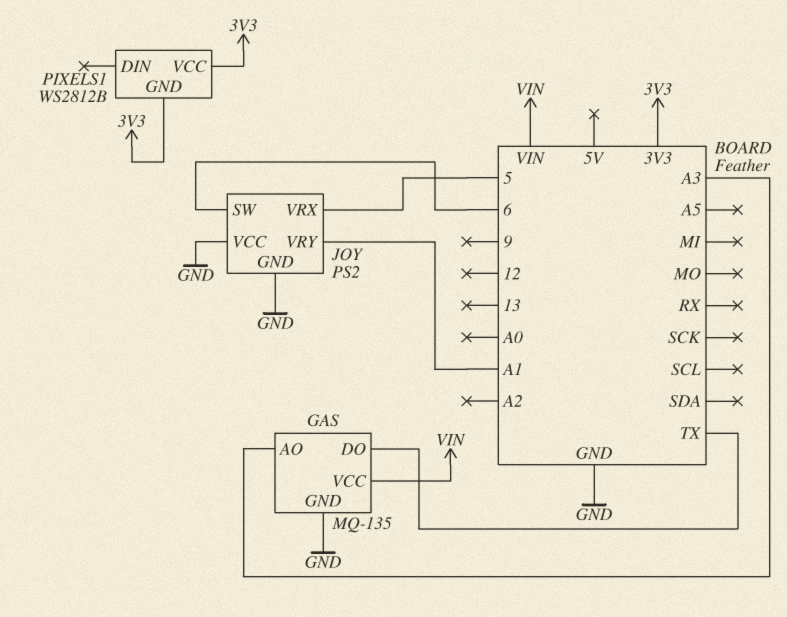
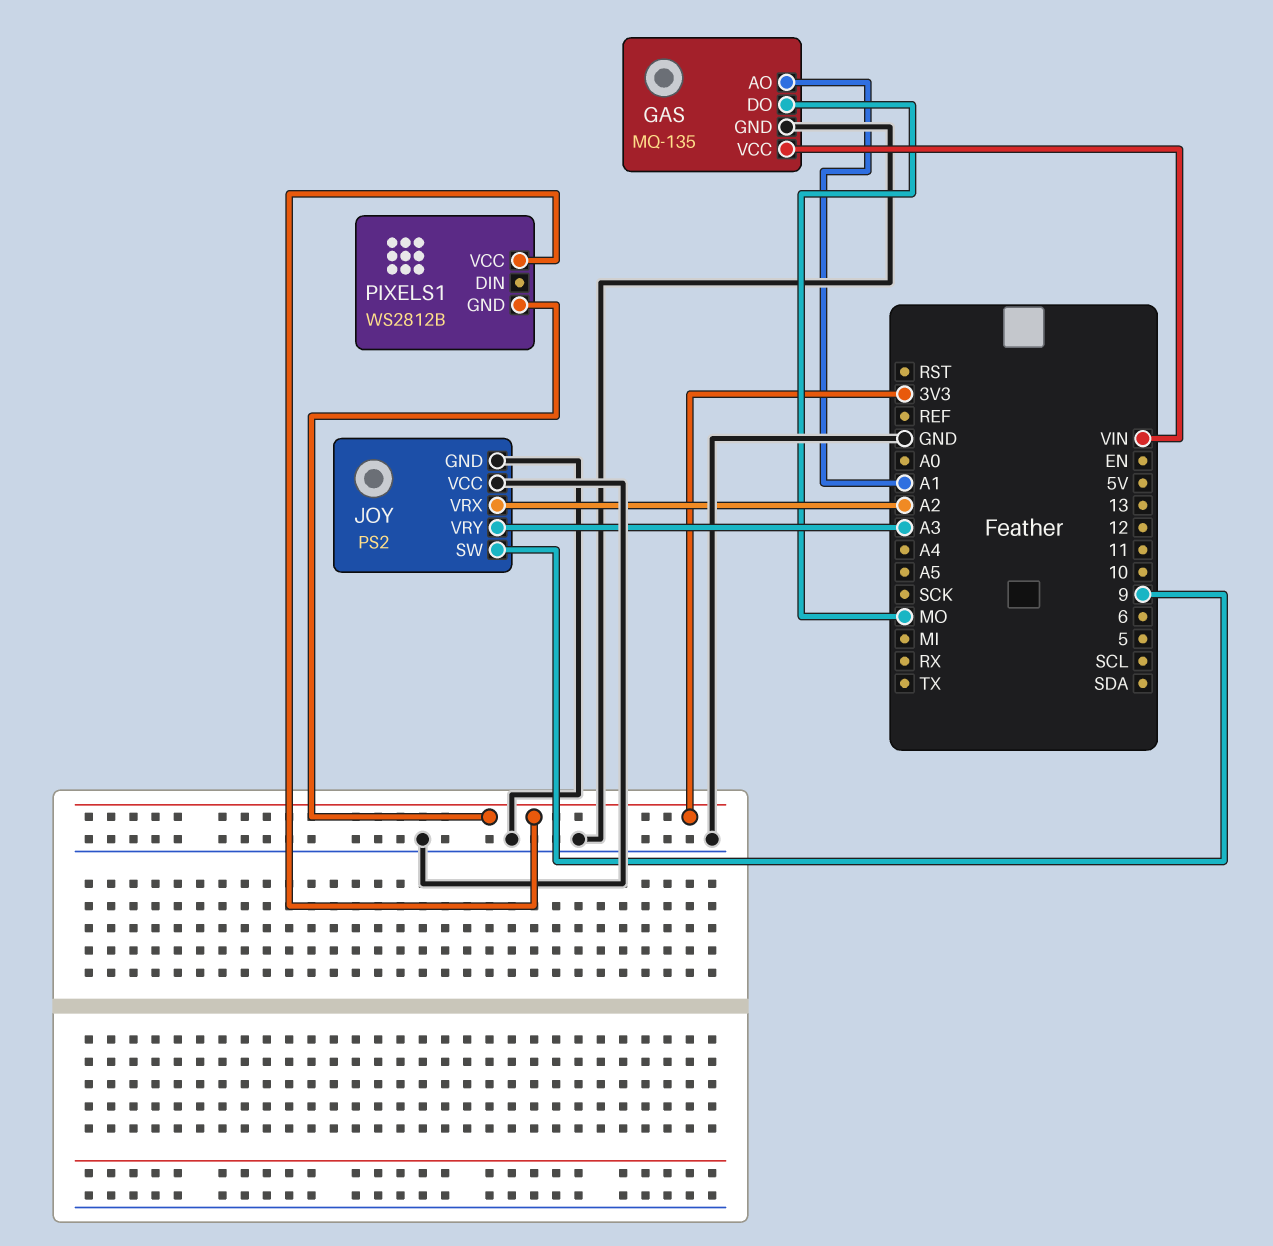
GAS pin AO: A3 -> A1
GAS pin DO: TX -> MO
JOY pin SW: 6 -> 9
JOY pin VRX: 5 -> A2
JOY pin VRY: A1 -> A3

